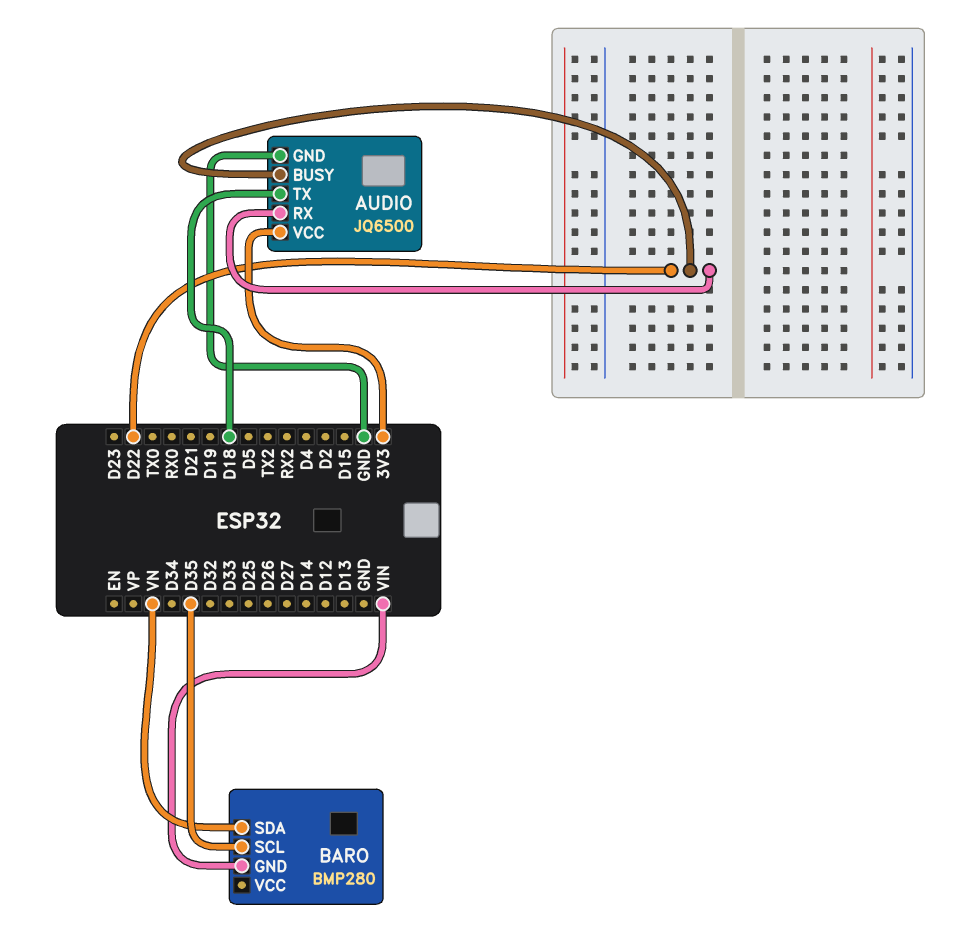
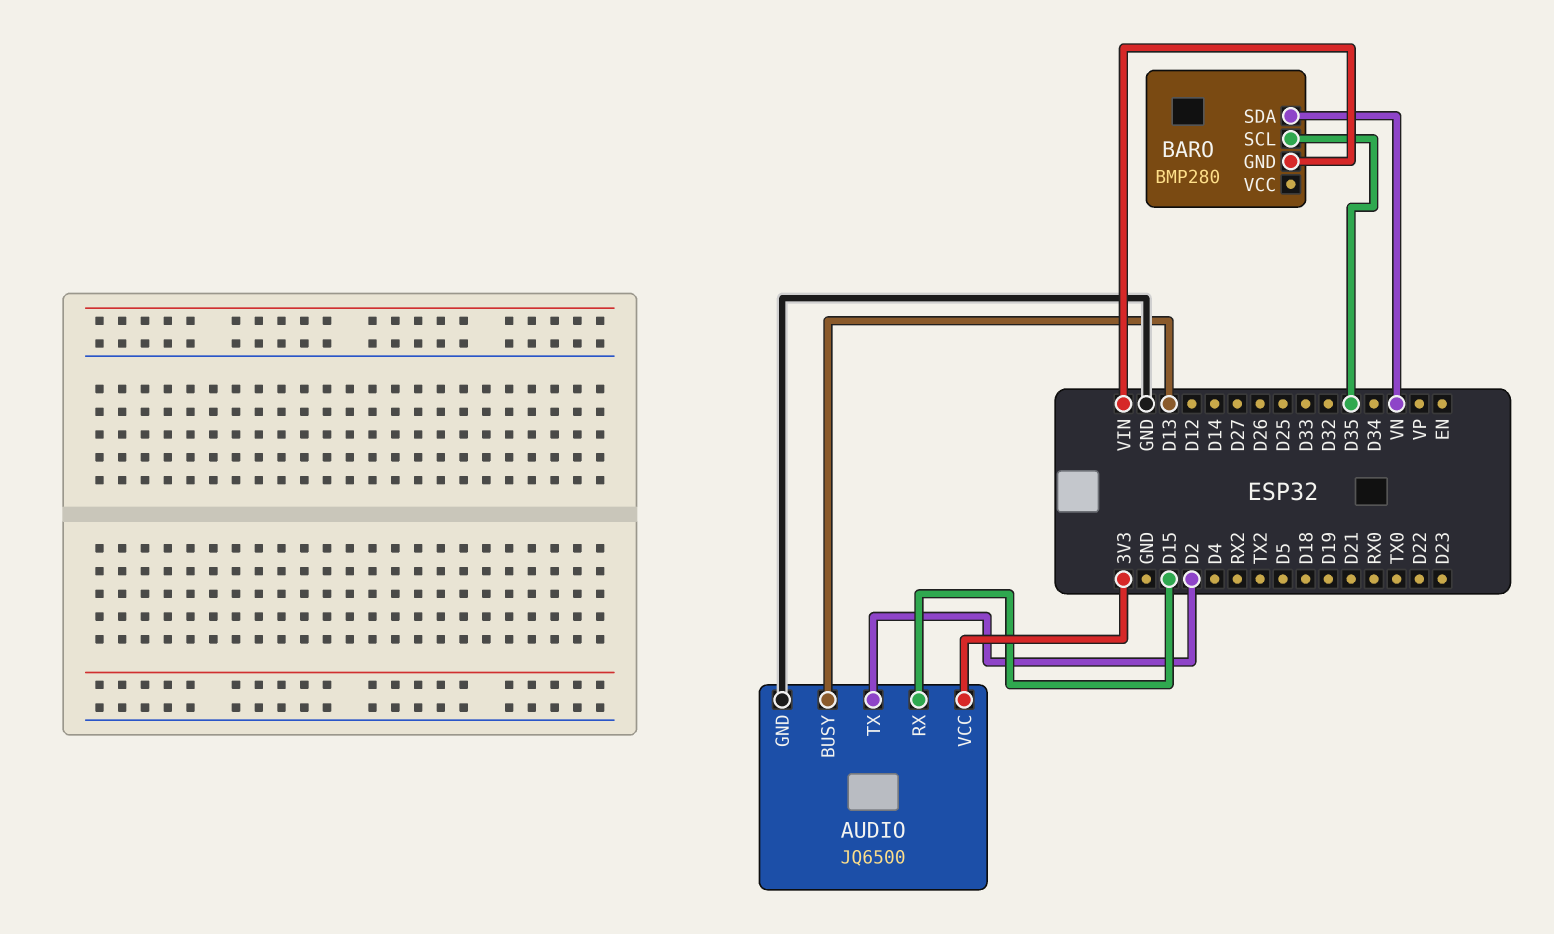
AUDIO pin BUSY: D22 -> D13
AUDIO pin RX: D22 -> D15
AUDIO pin TX: D18 -> D2

